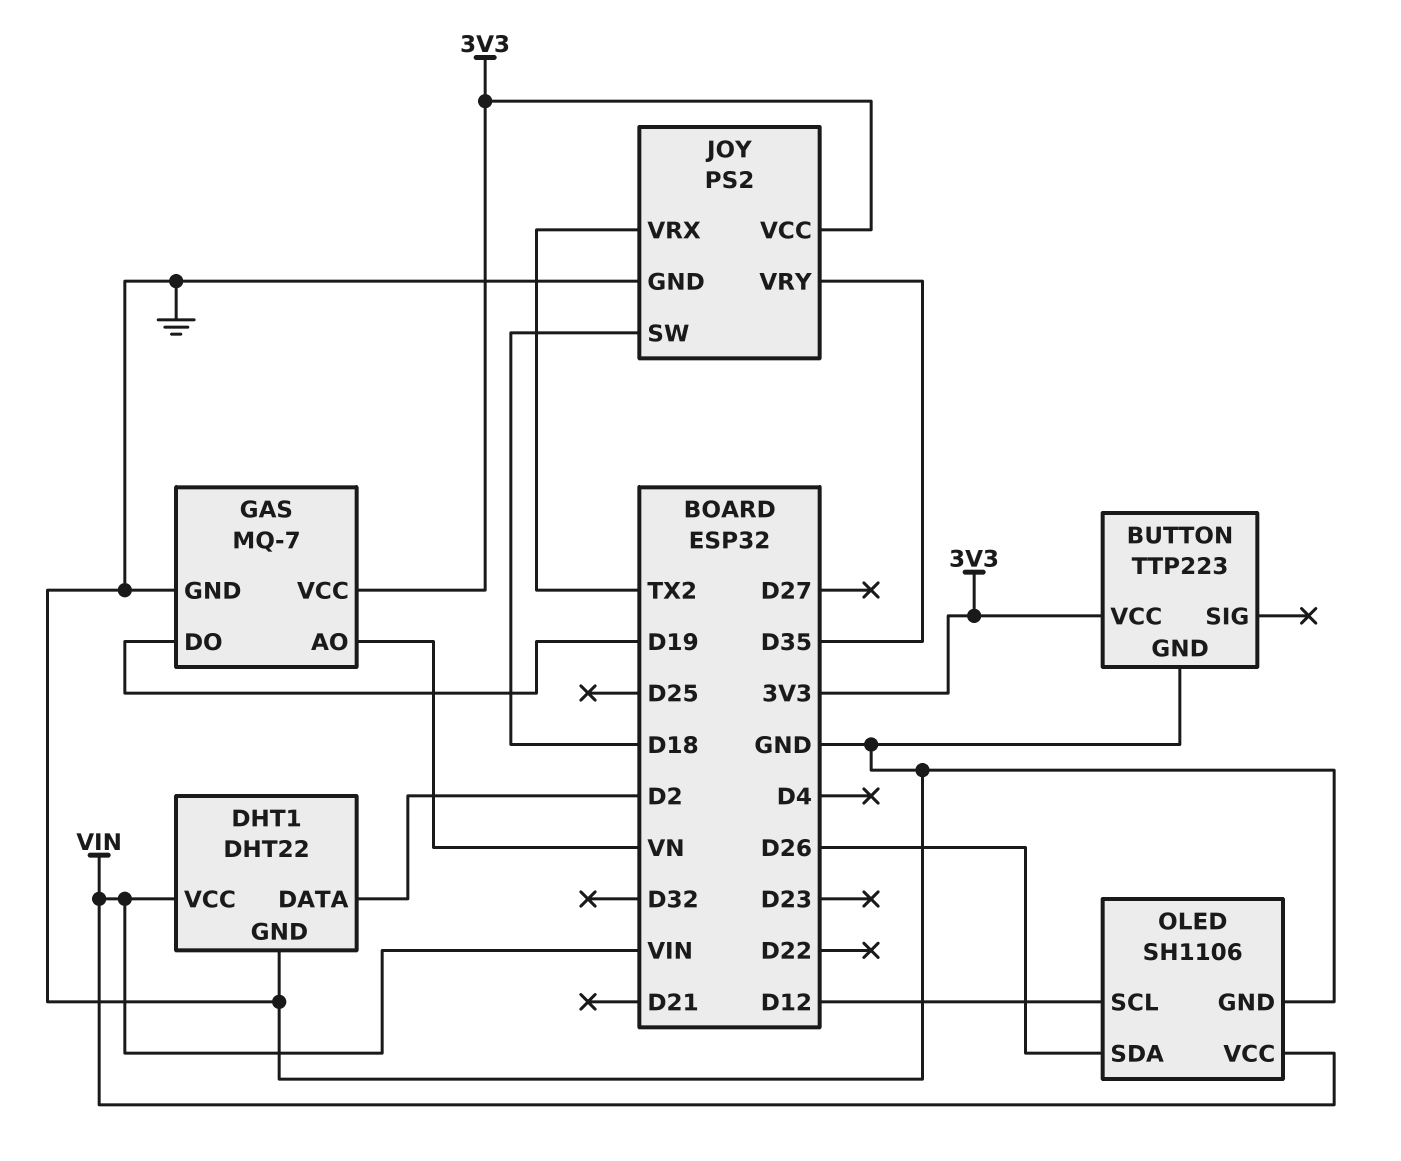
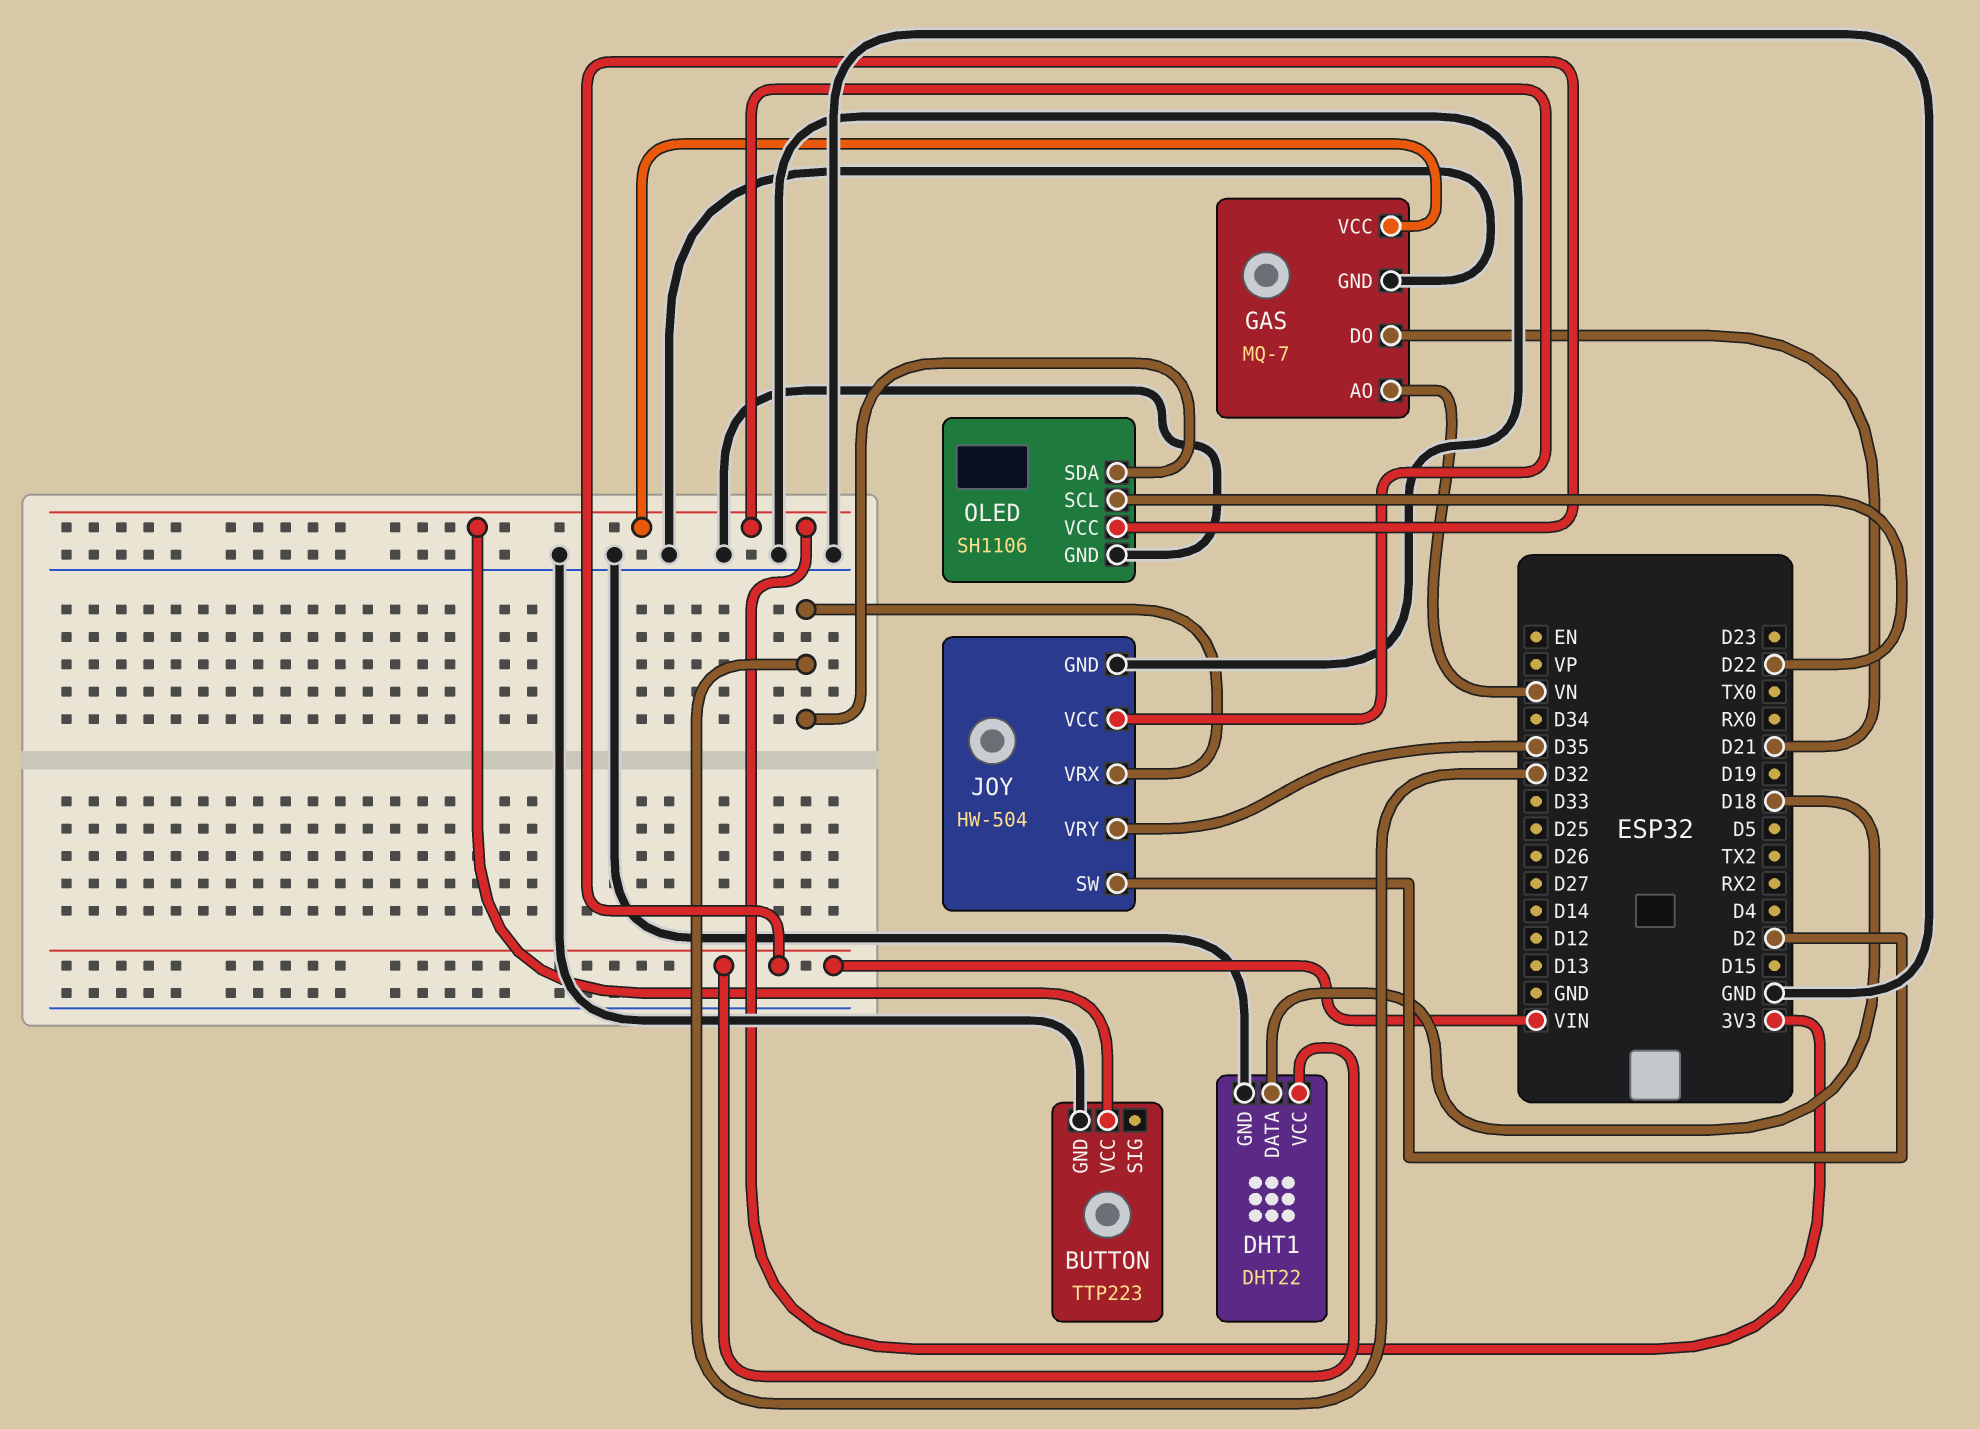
DHT1 pin DATA: D2 -> D18
GAS pin DO: D19 -> D21
JOY: PS2 -> HW-504
JOY pin SW: D18 -> D2
JOY pin VRX: TX2 -> D32
OLED pin SCL: D12 -> D22
OLED pin SDA: D26 -> D32

